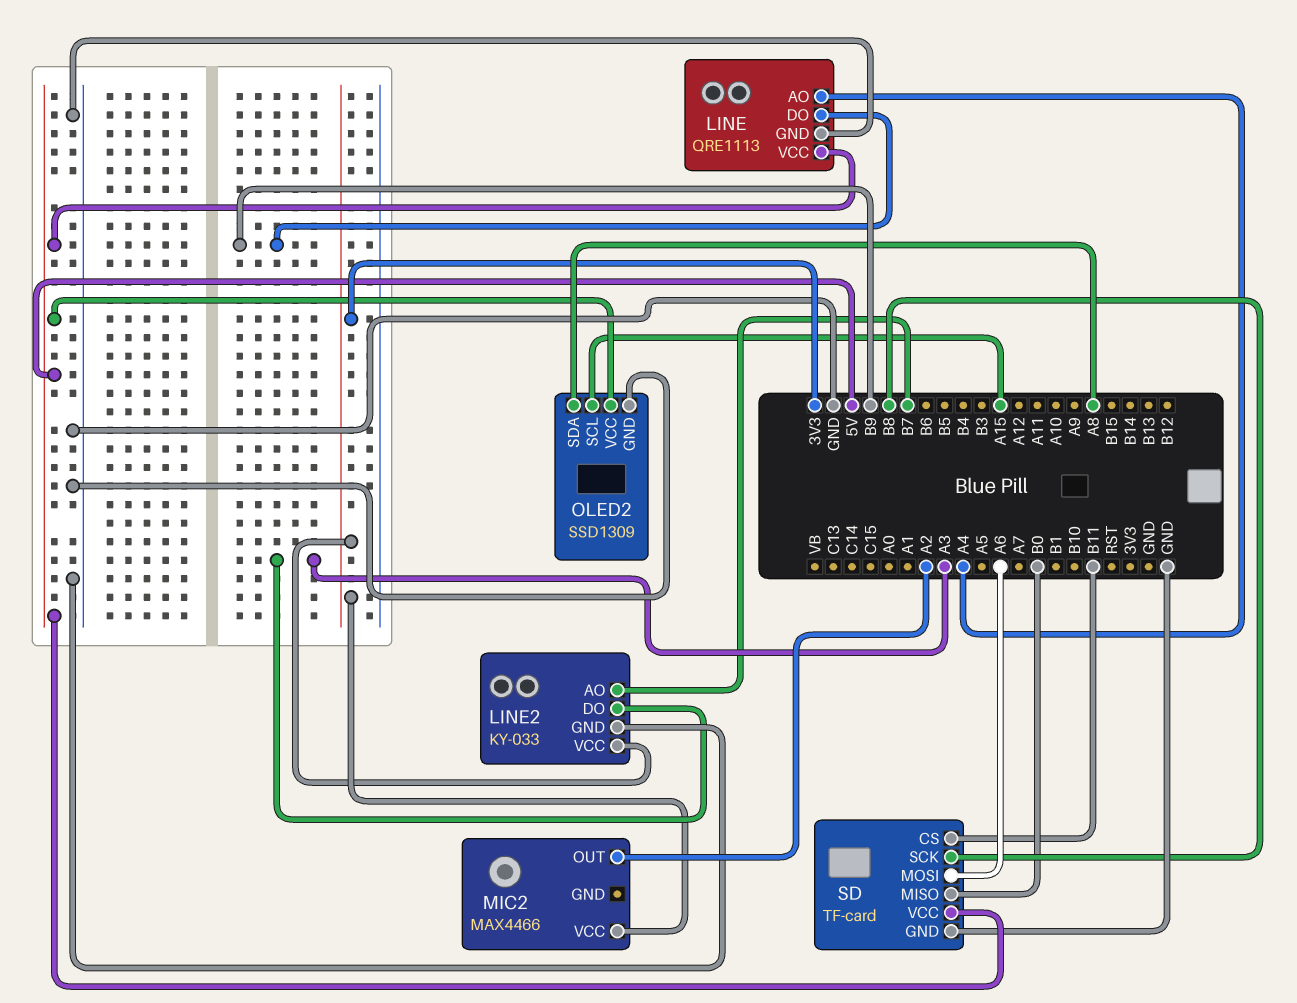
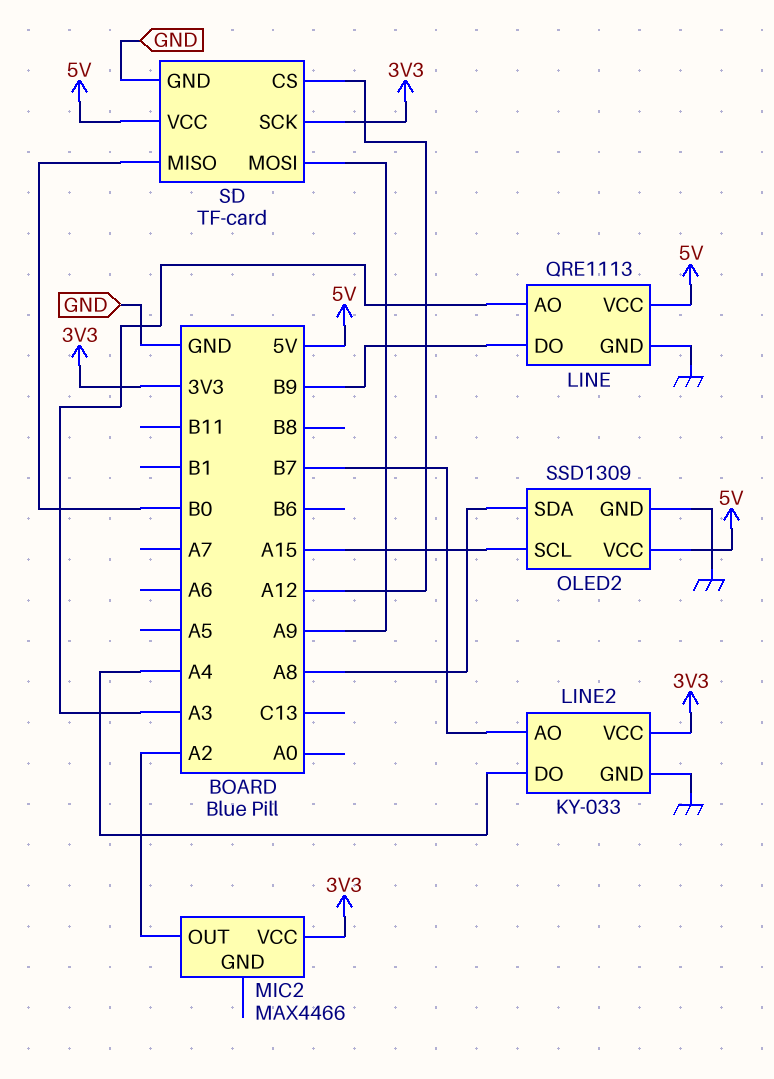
LINE pin AO: A4 -> A3
LINE2 pin DO: A3 -> A4
SD pin CS: B11 -> A12
SD pin MOSI: A6 -> A9
SD pin SCK: B8 -> 3V3

